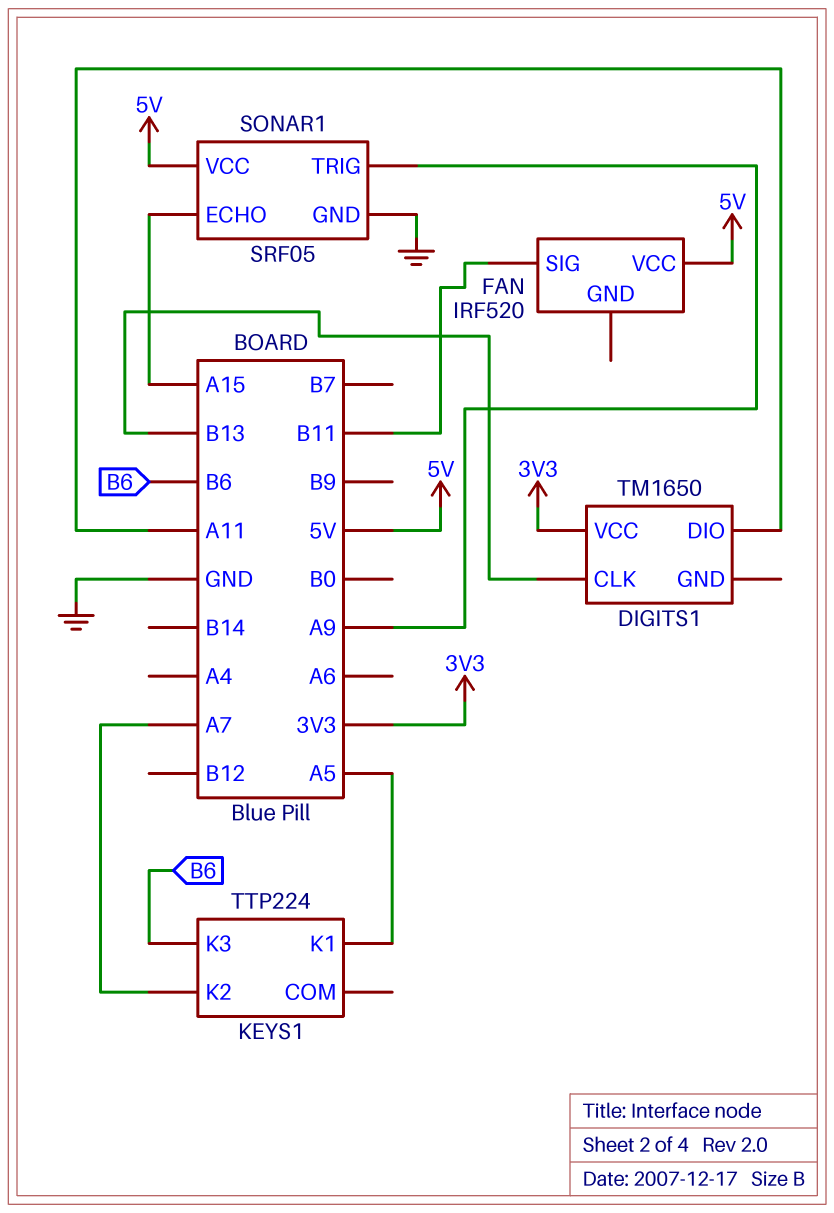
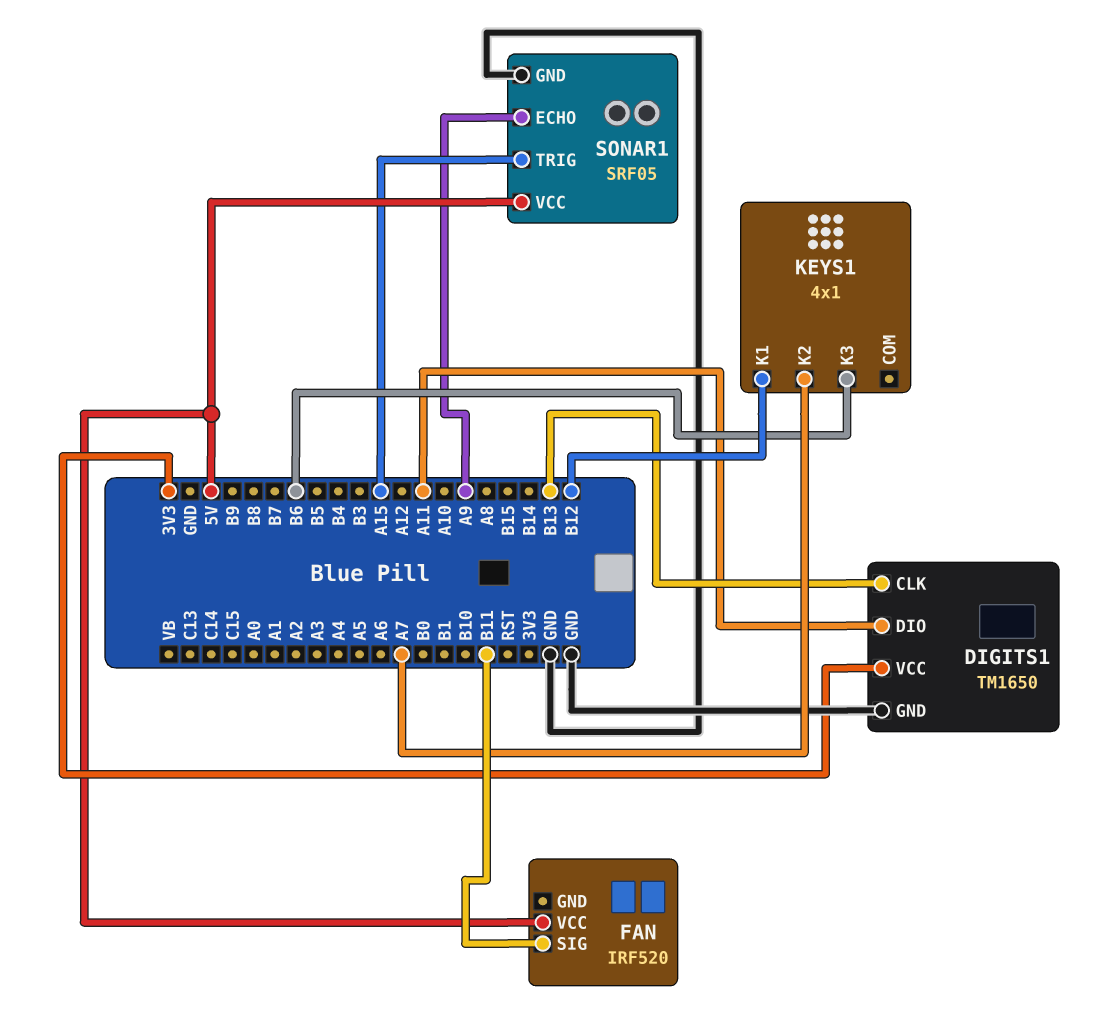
DIGITS1 pin GND: none -> GND
KEYS1: TTP224 -> 4x1
KEYS1 pin K1: A5 -> B12
SONAR1 pin ECHO: A15 -> A9
SONAR1 pin TRIG: A9 -> A15

